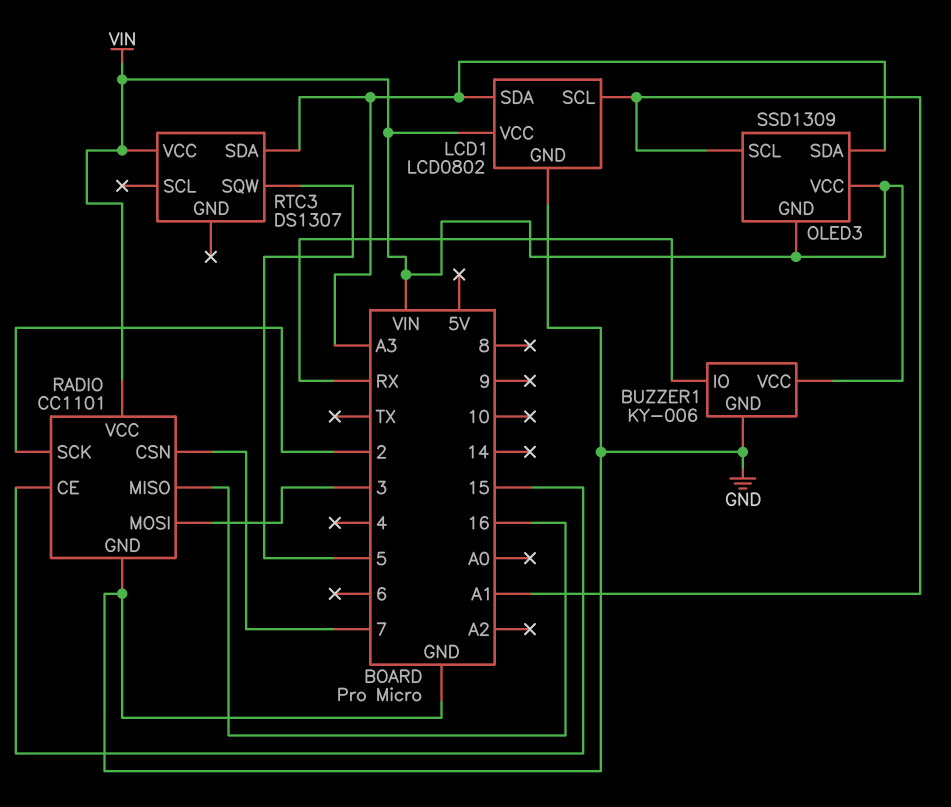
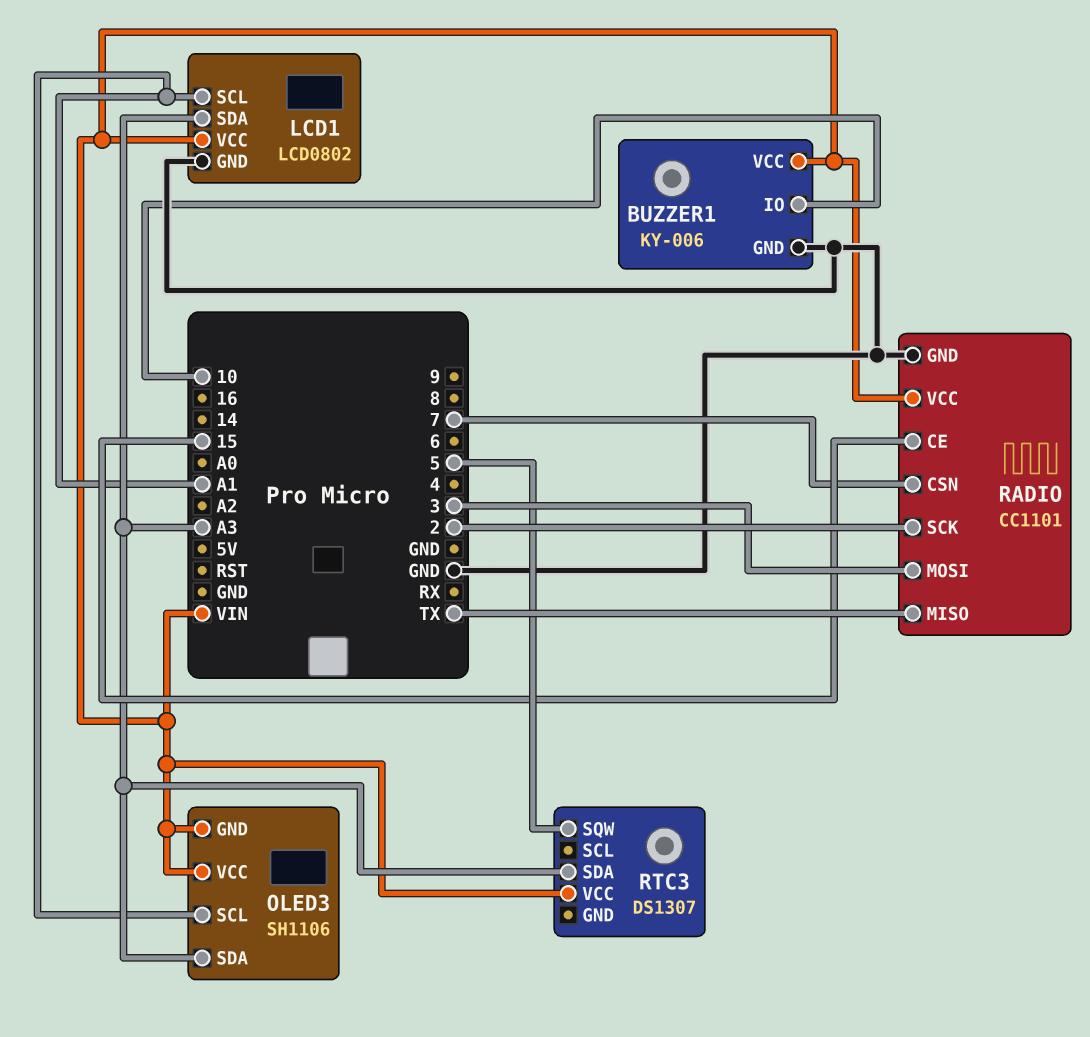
BUZZER1 pin IO: RX -> 10
OLED3: SSD1309 -> SH1106
RADIO pin MISO: 16 -> TX

